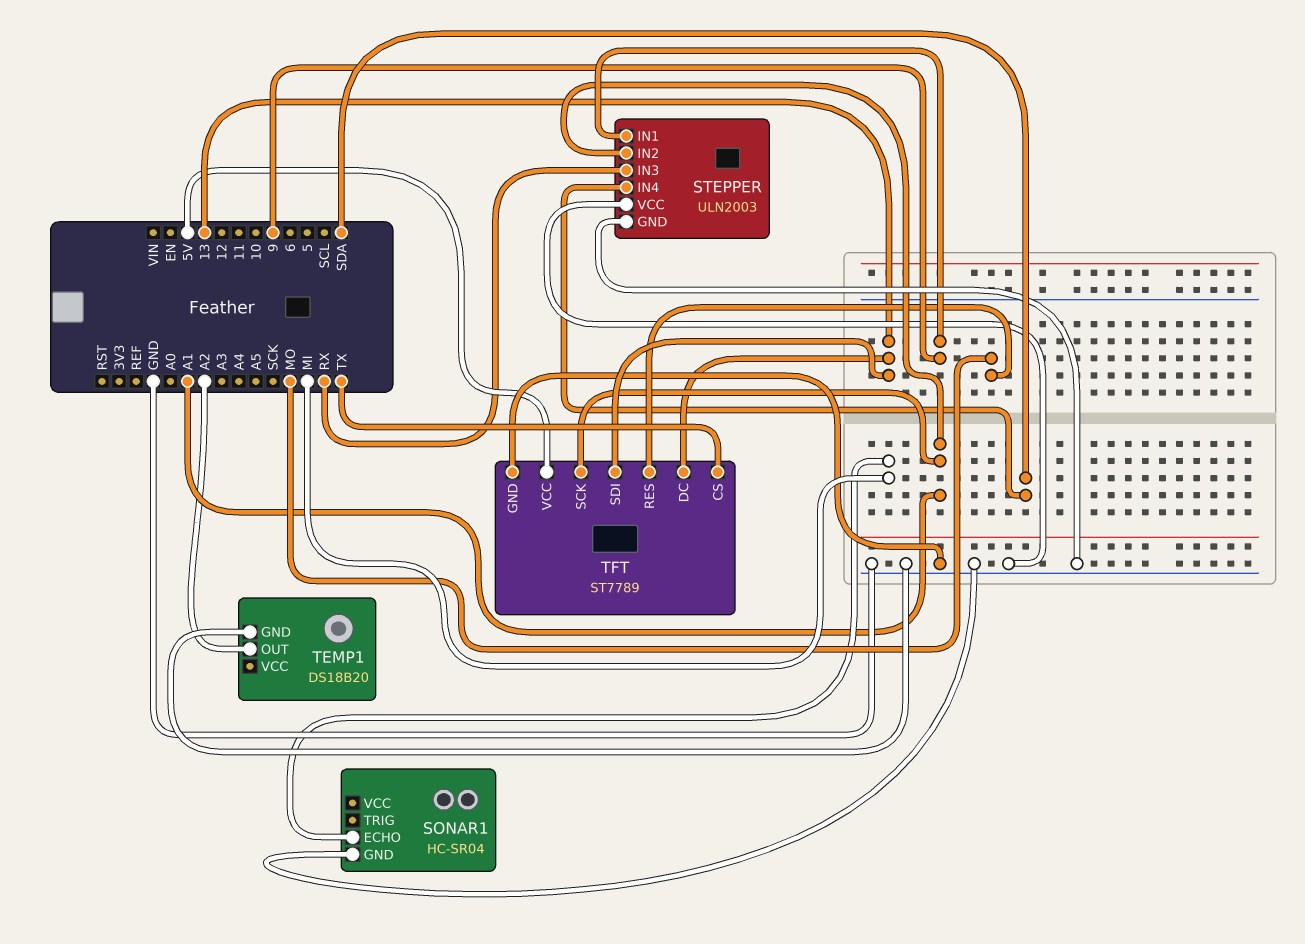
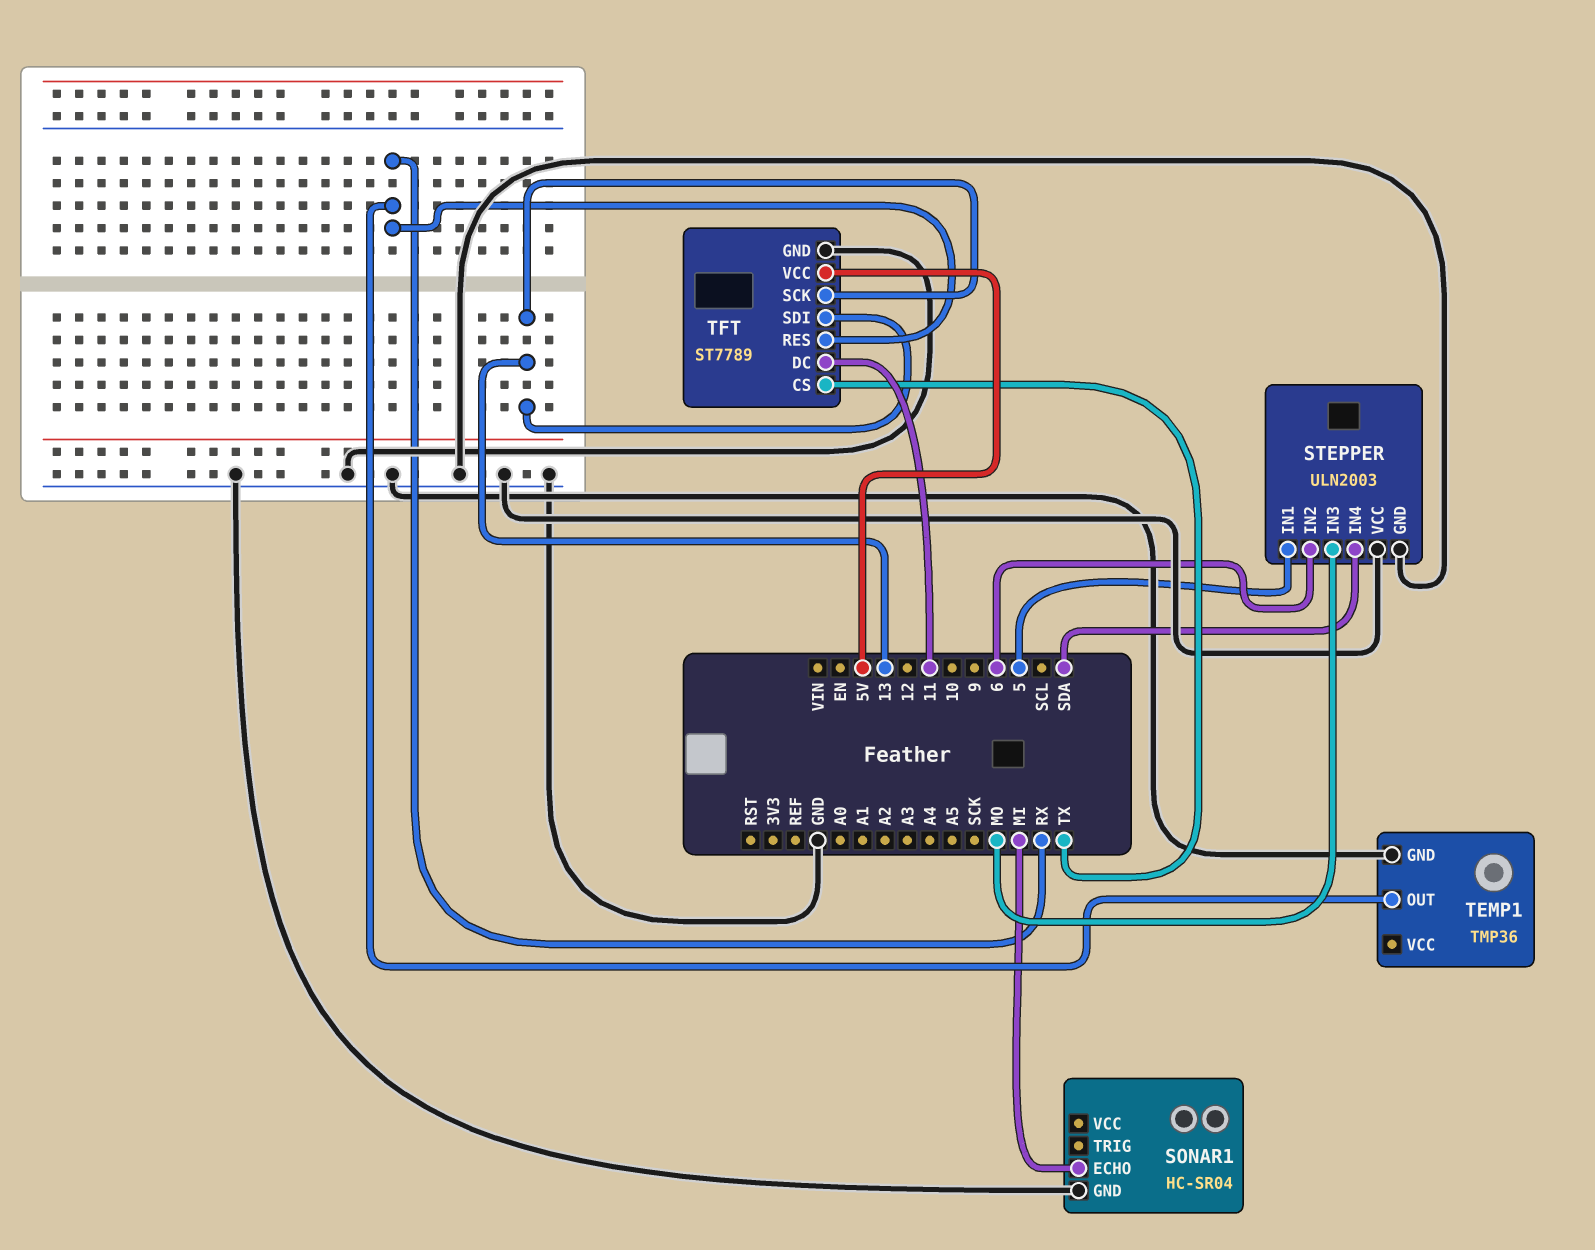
STEPPER pin IN1: 9 -> 5
STEPPER pin IN2: A1 -> 6
STEPPER pin IN3: RX -> MO
TEMP1: DS18B20 -> TMP36
TEMP1 pin OUT: A2 -> RX
TFT pin DC: 13 -> 11
TFT pin RES: MO -> RX
TFT pin SCK: A1 -> 13

